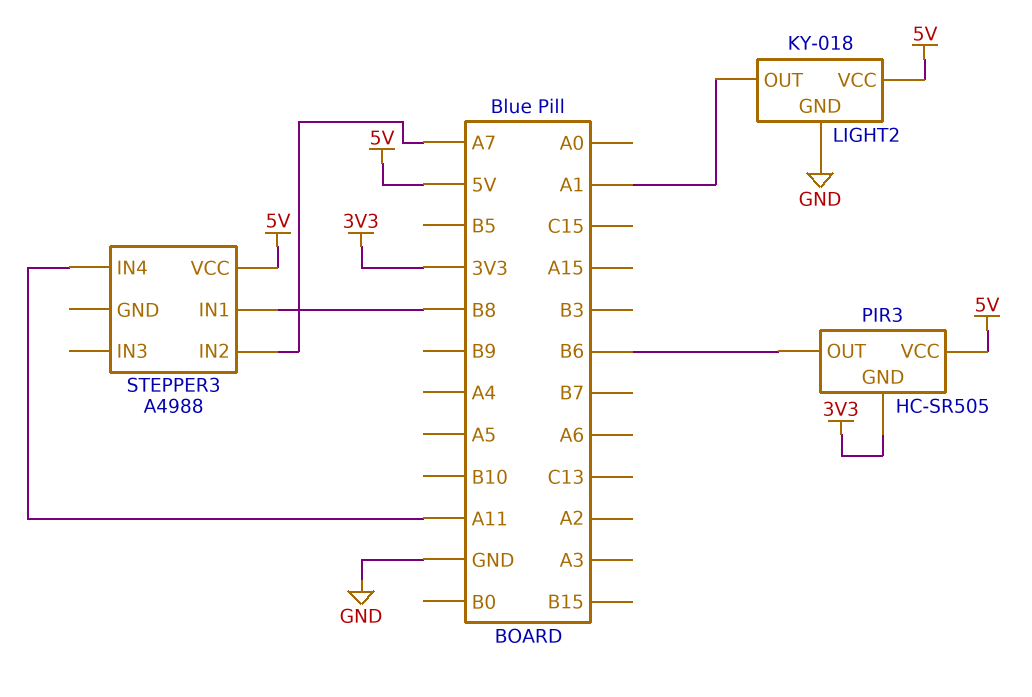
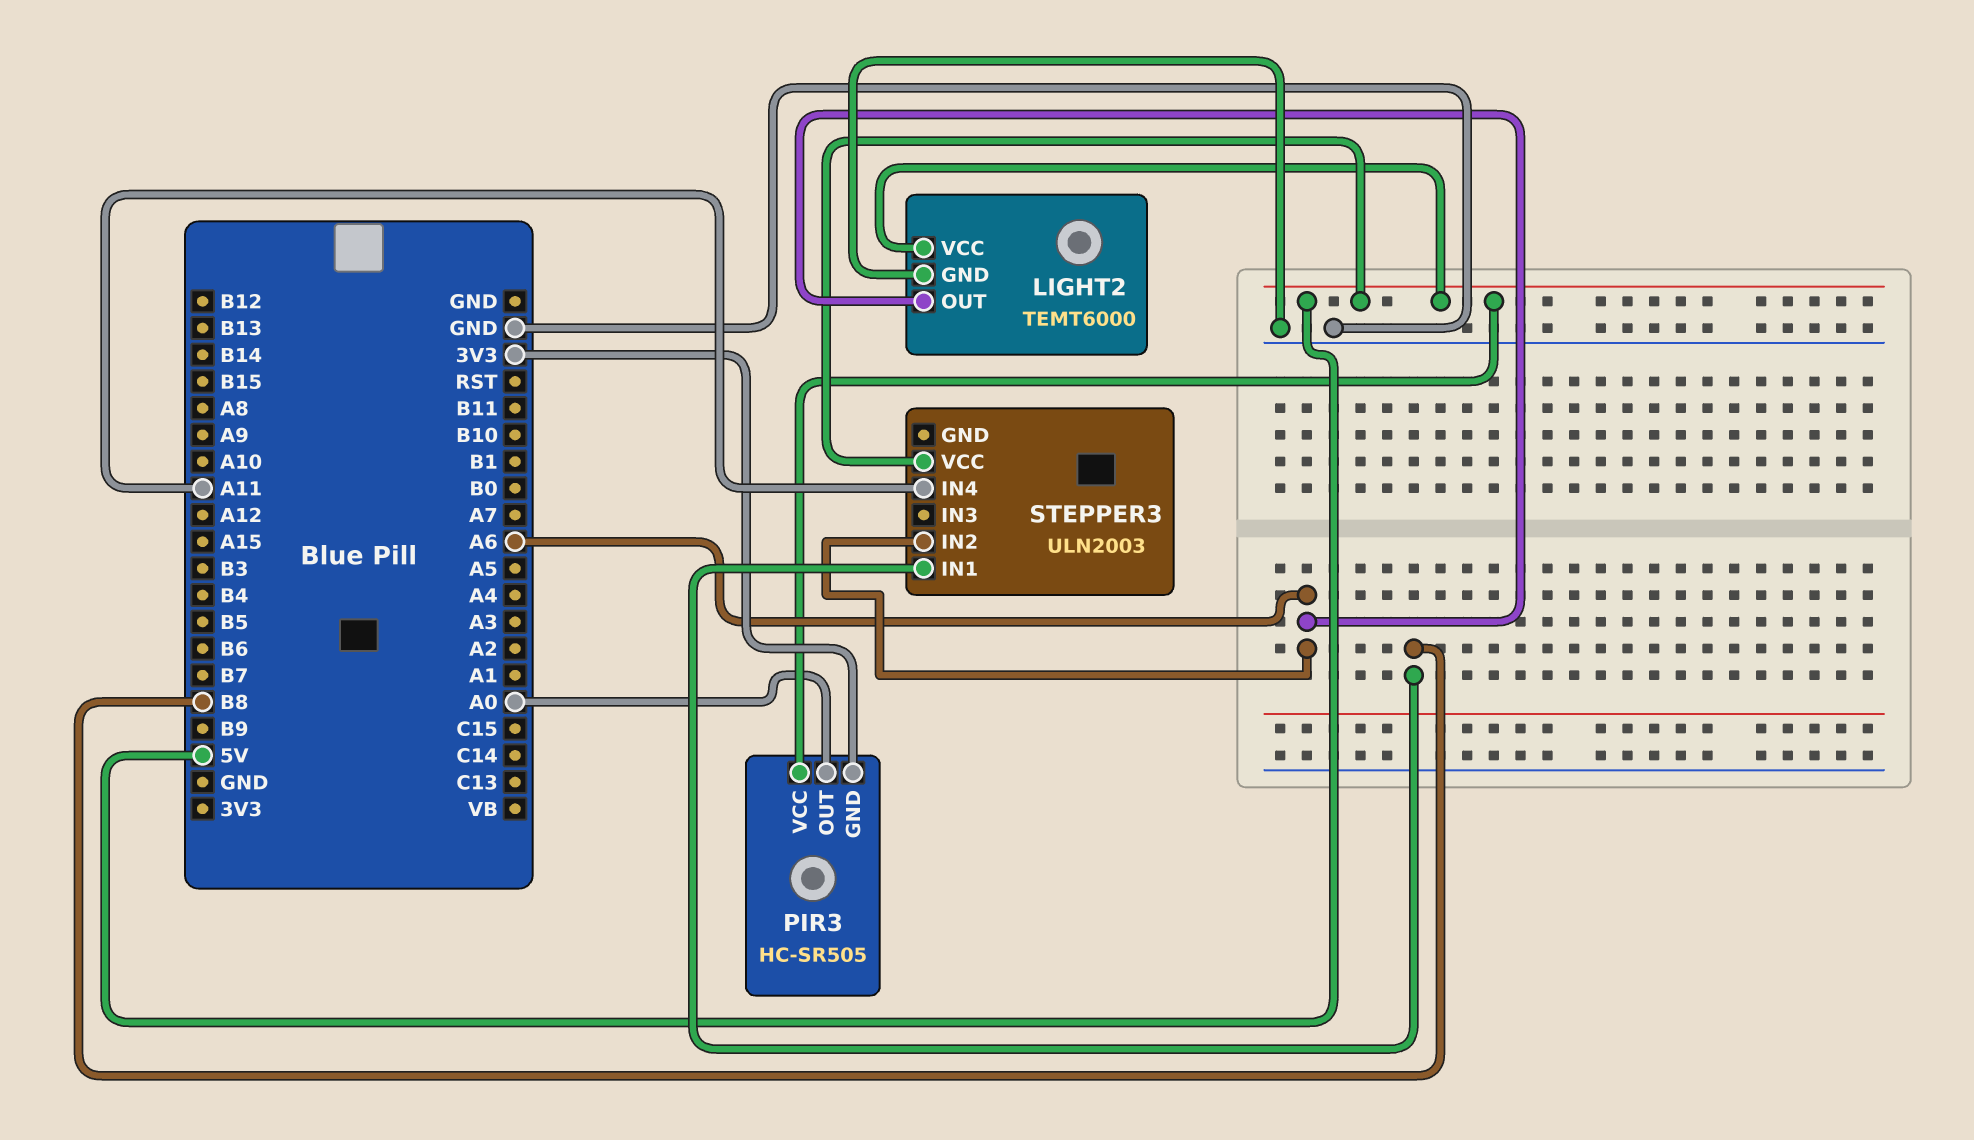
LIGHT2: KY-018 -> TEMT6000
LIGHT2 pin OUT: A1 -> A6
PIR3 pin OUT: B6 -> A0
STEPPER3: A4988 -> ULN2003
STEPPER3 pin IN2: A7 -> A6

